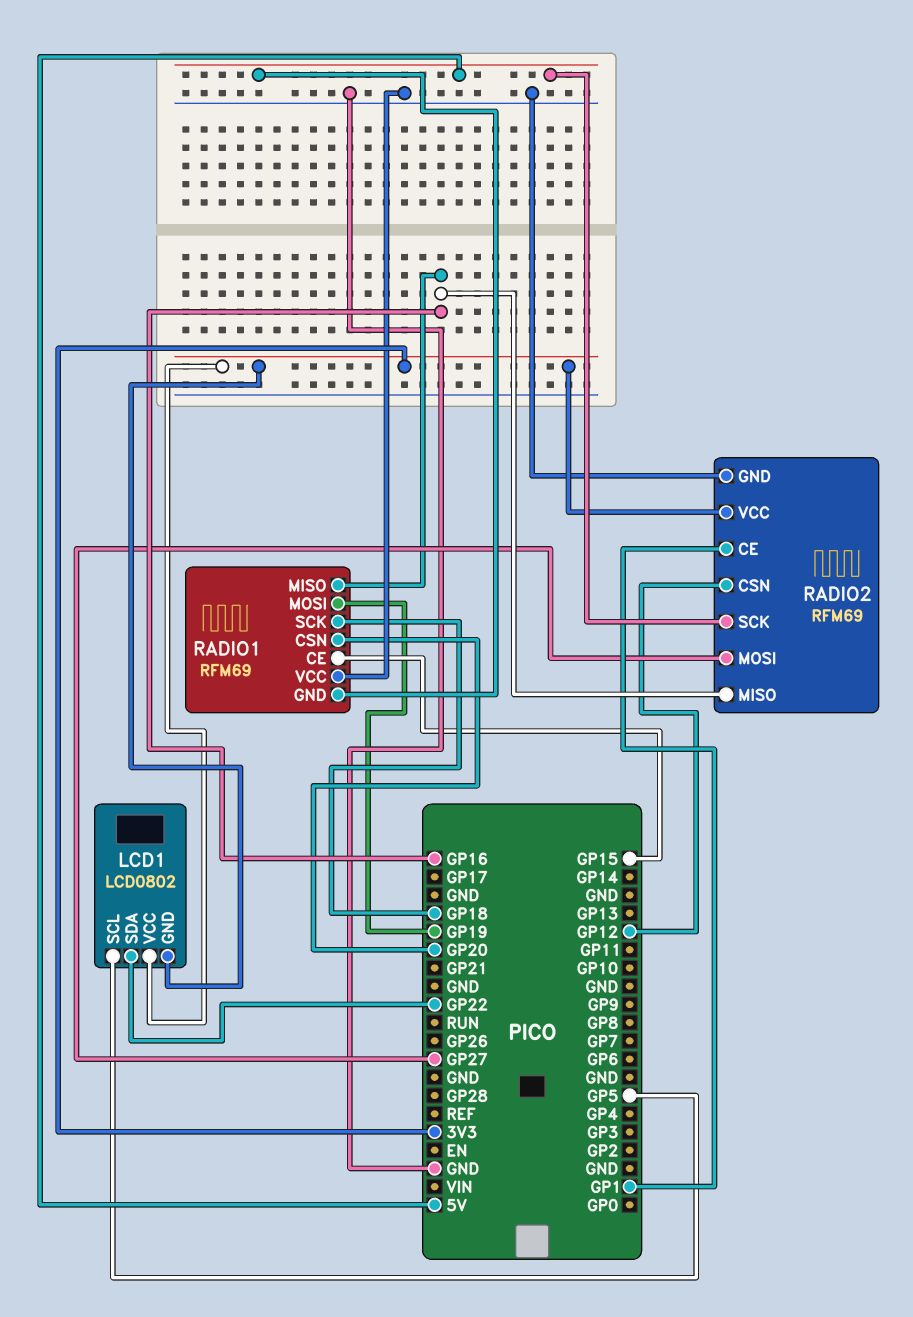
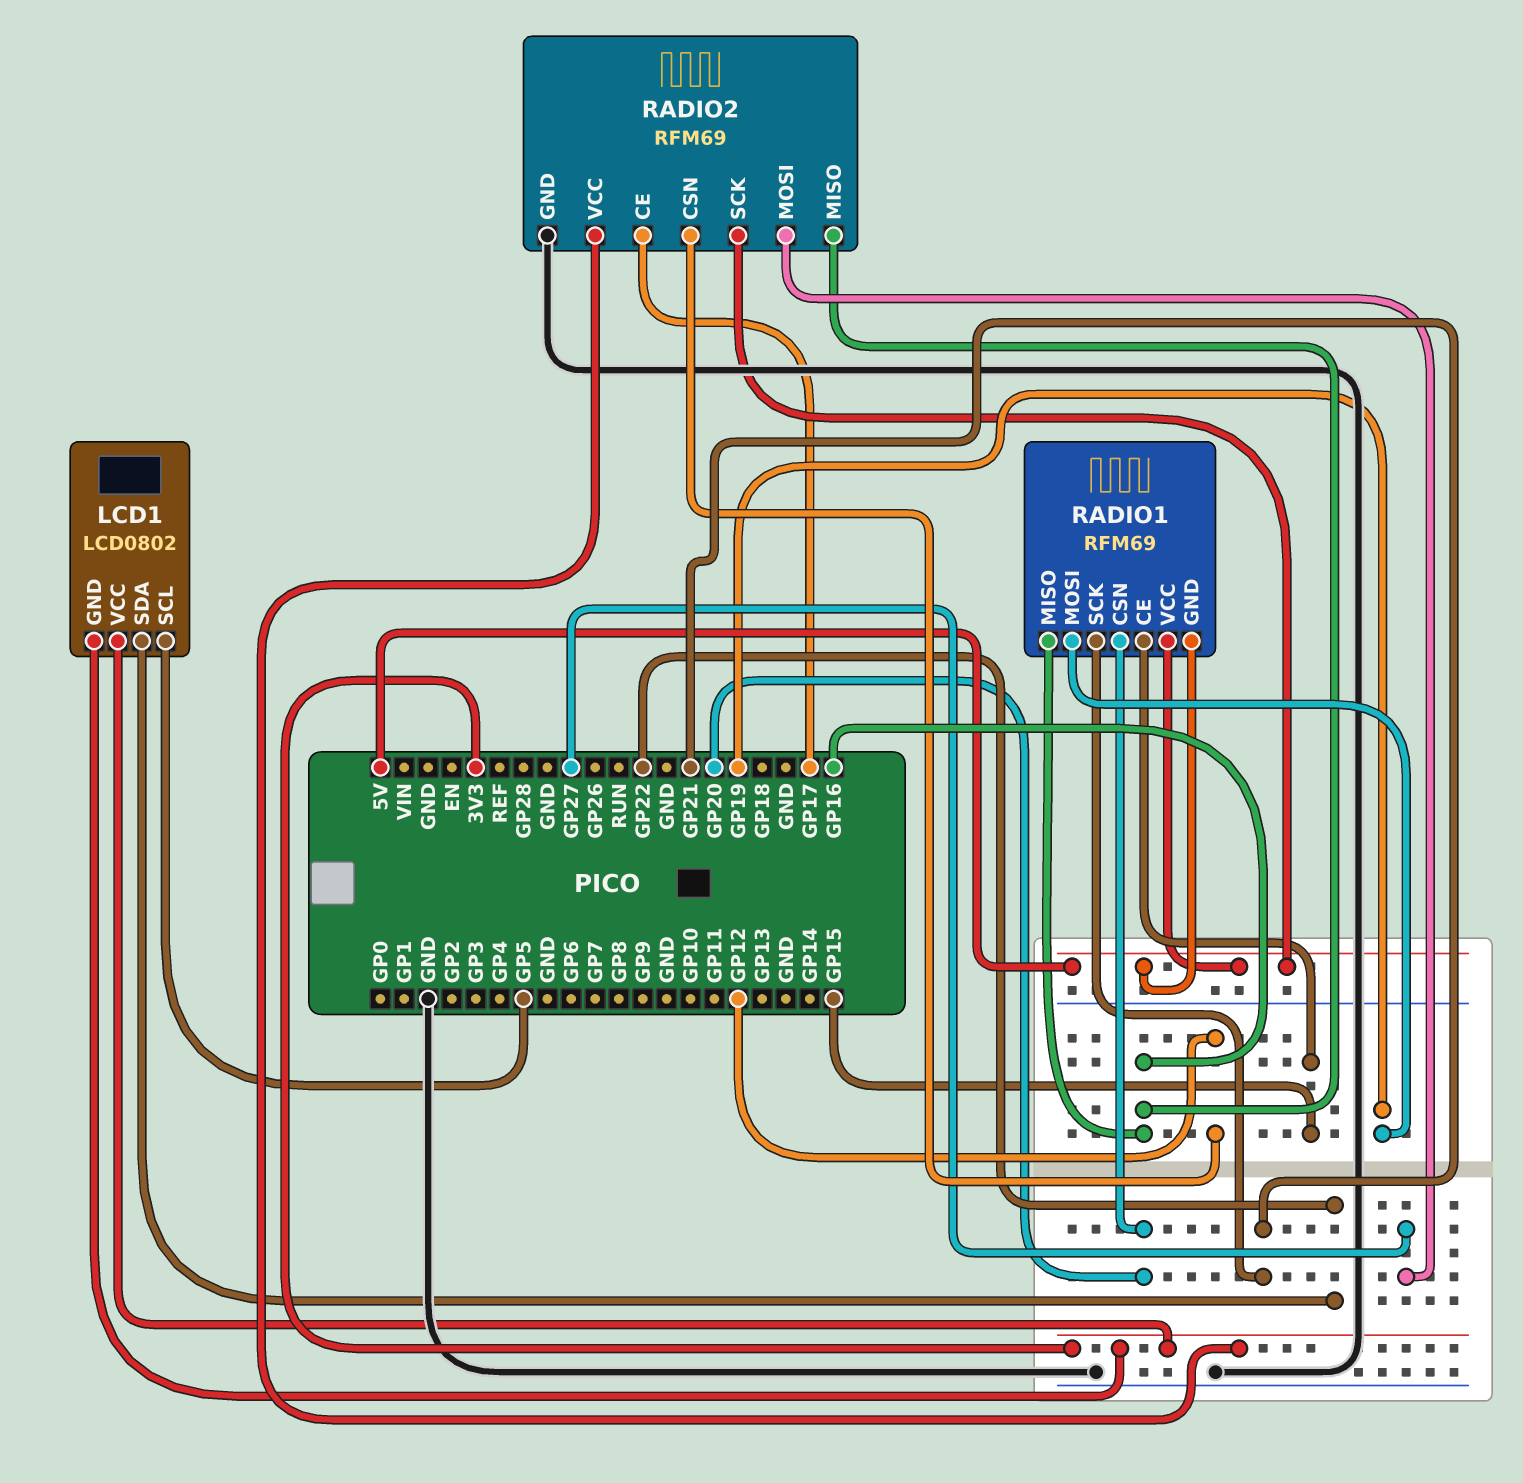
RADIO1 pin SCK: GP18 -> GP21
RADIO1 pin VCC: GND -> 5V
RADIO2 pin CE: GP1 -> GP17

